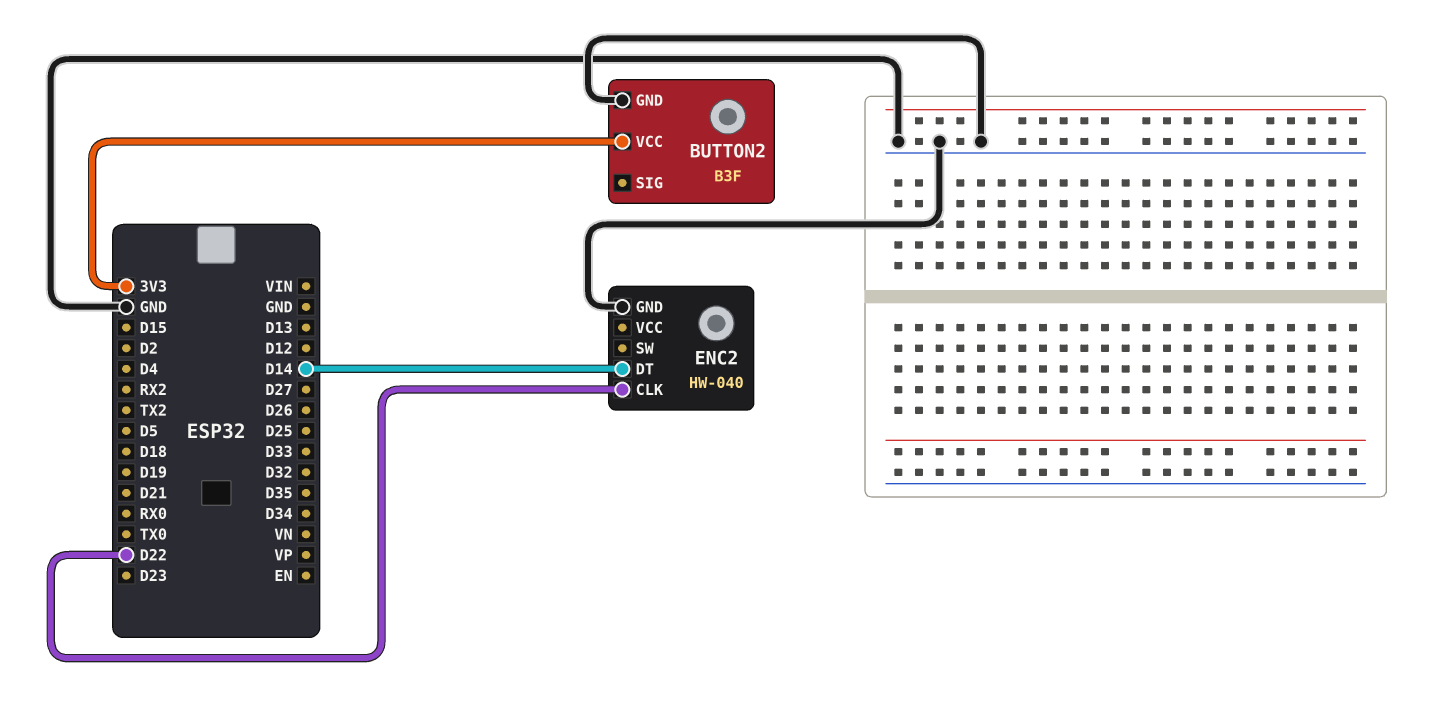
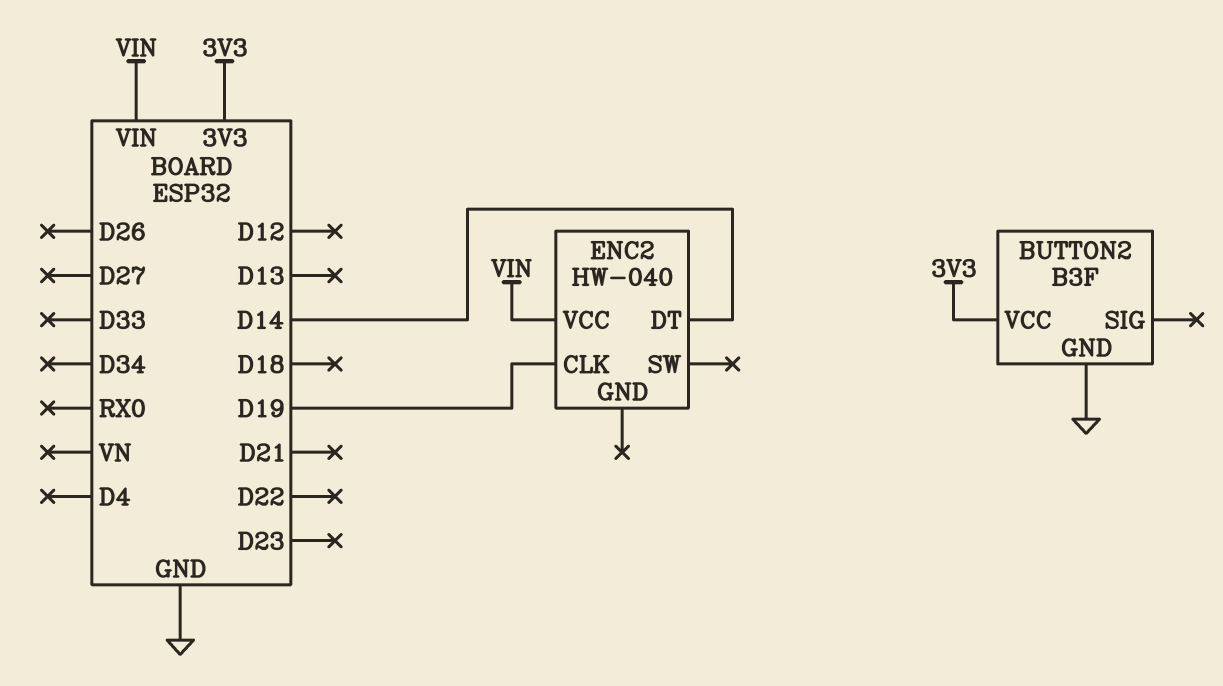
ENC2 pin CLK: D22 -> D19
ENC2 pin GND: GND -> none
ENC2 pin VCC: none -> VIN

